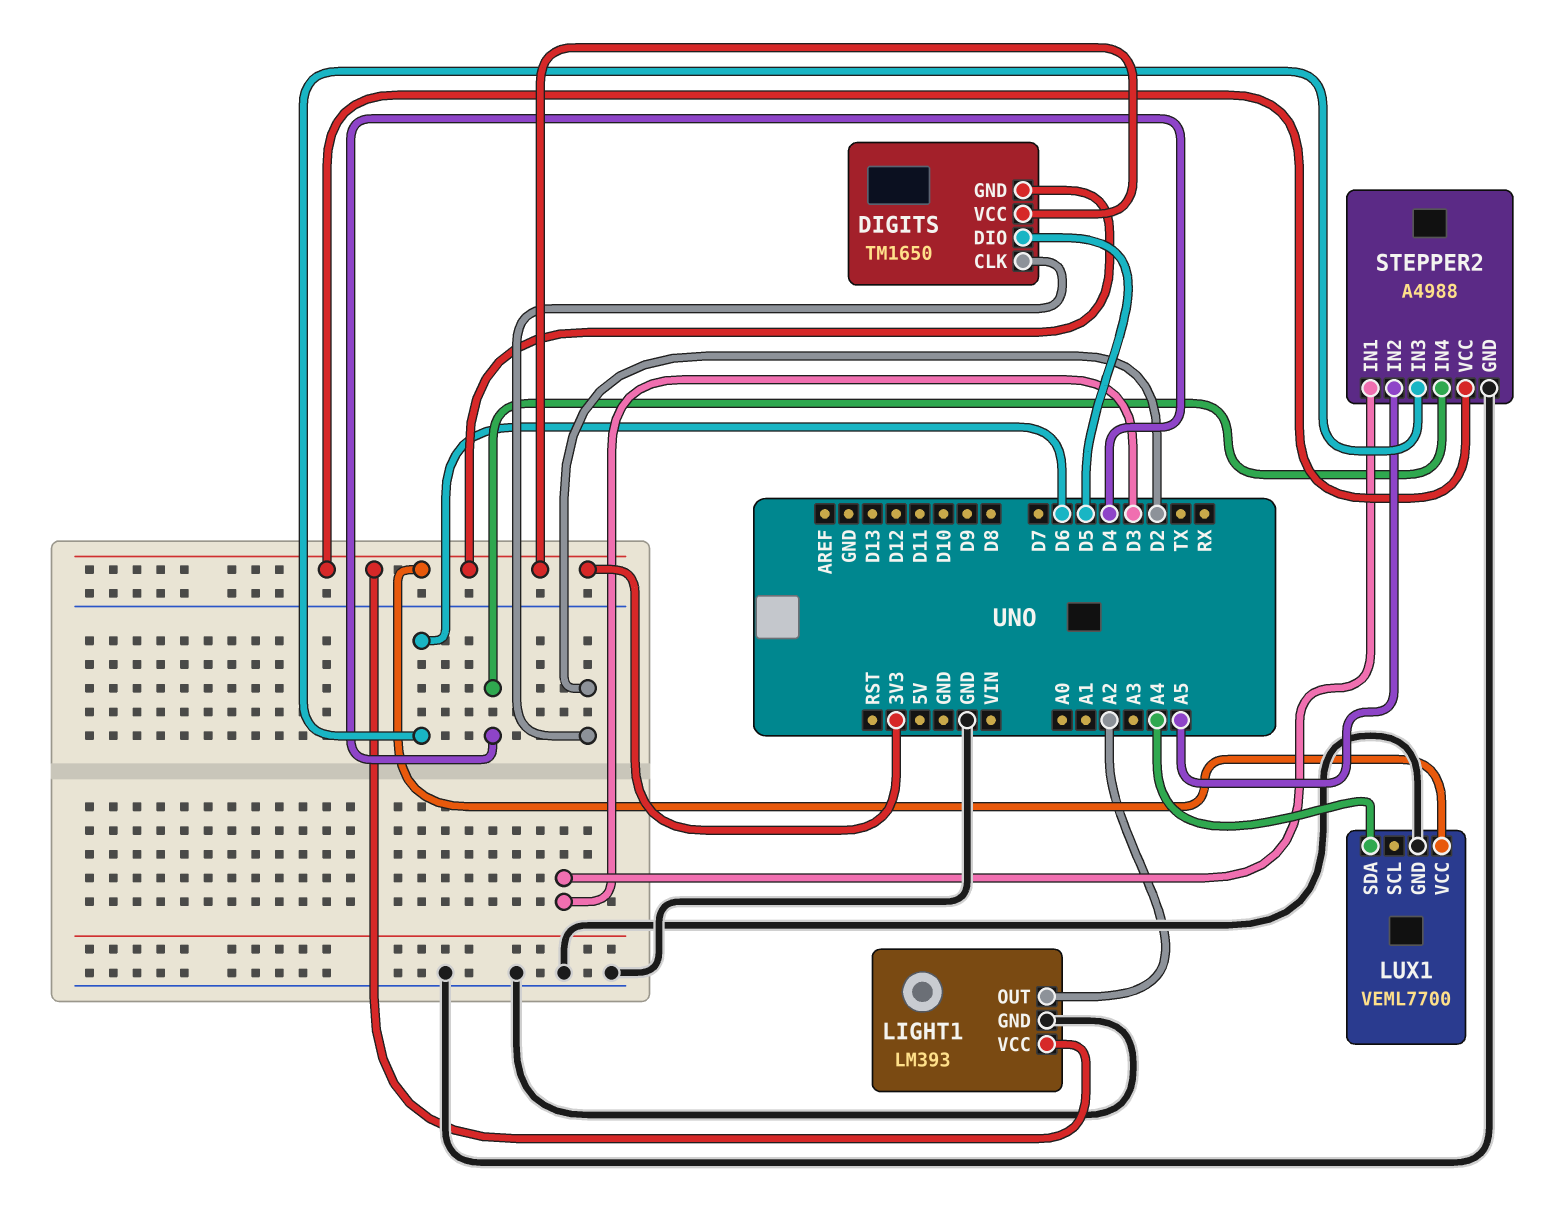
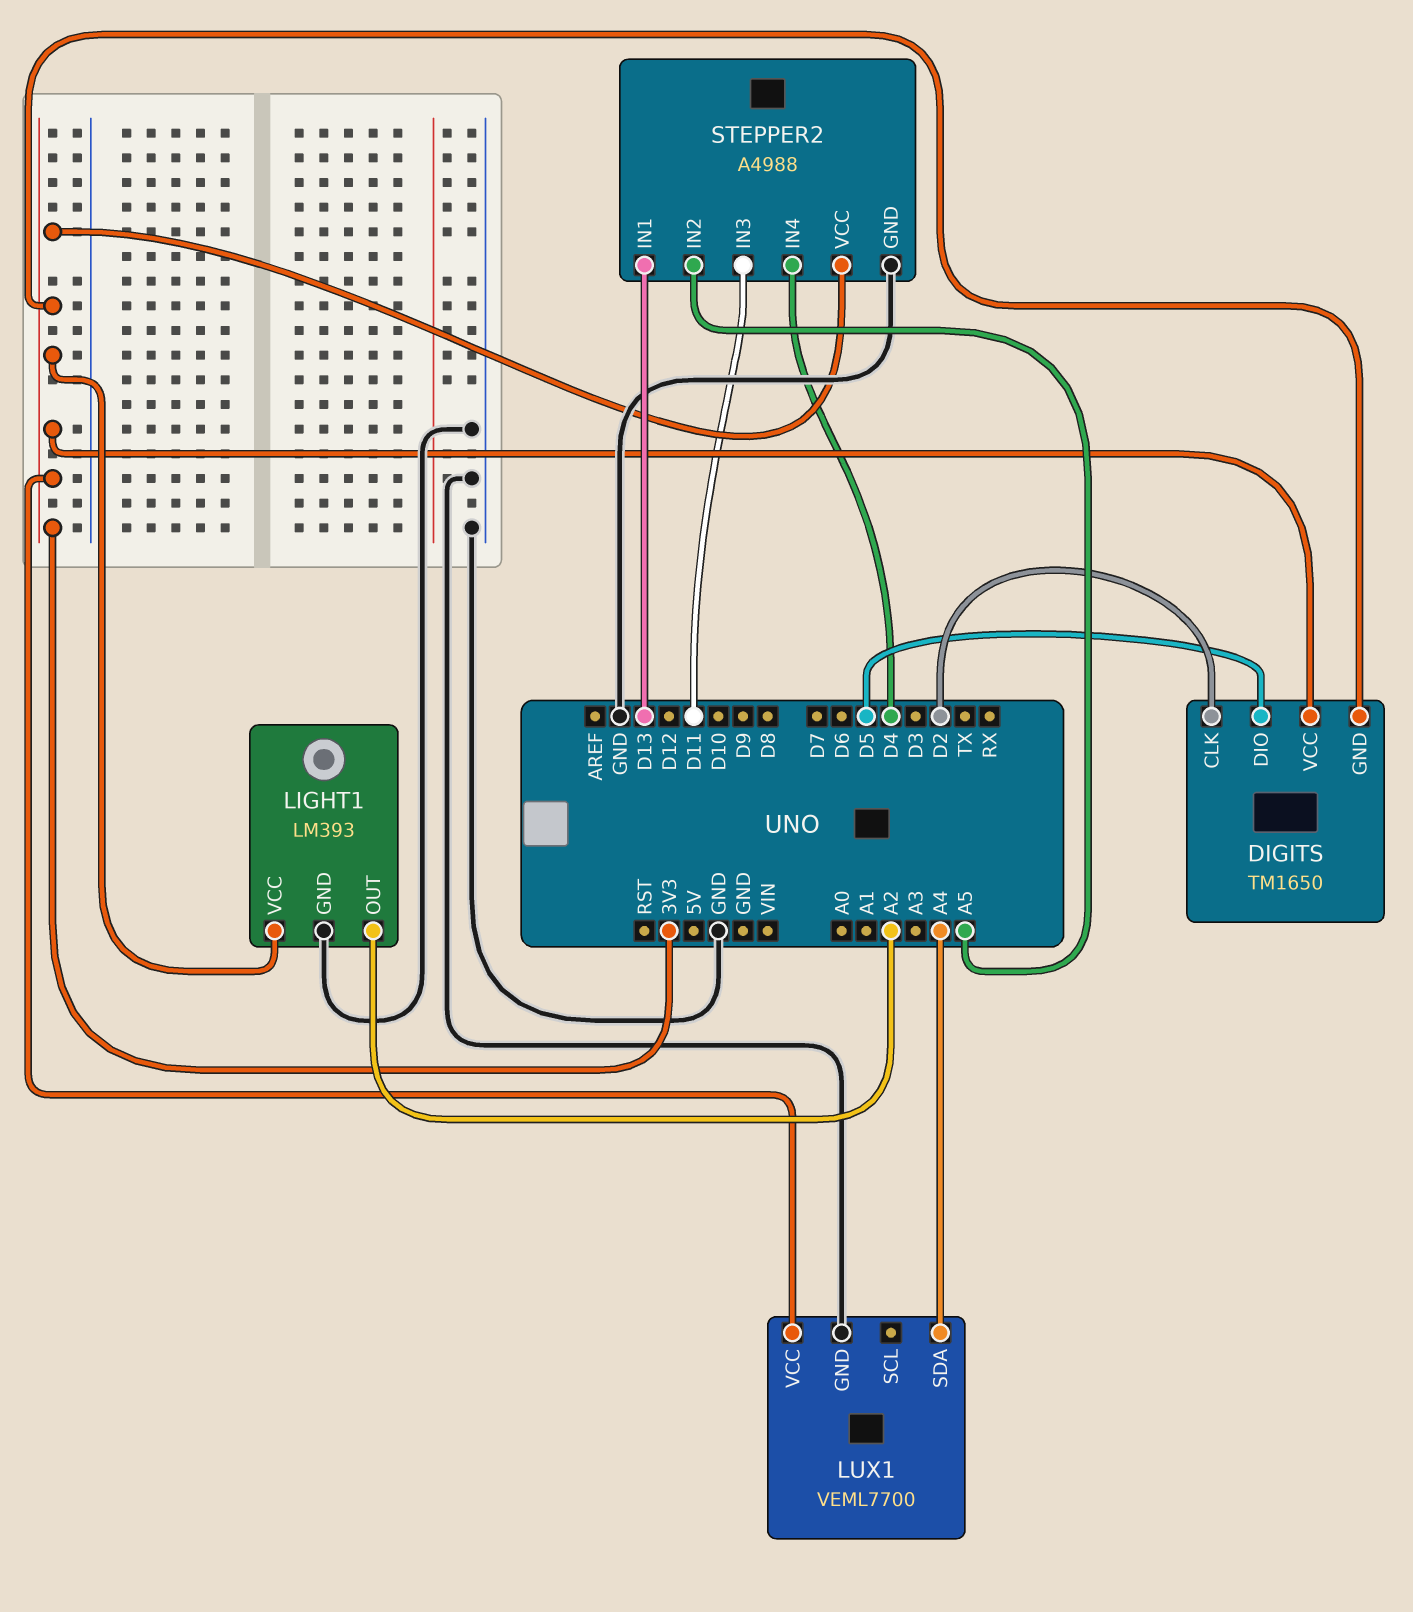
STEPPER2 pin IN1: D3 -> D13
STEPPER2 pin IN3: D6 -> D11

